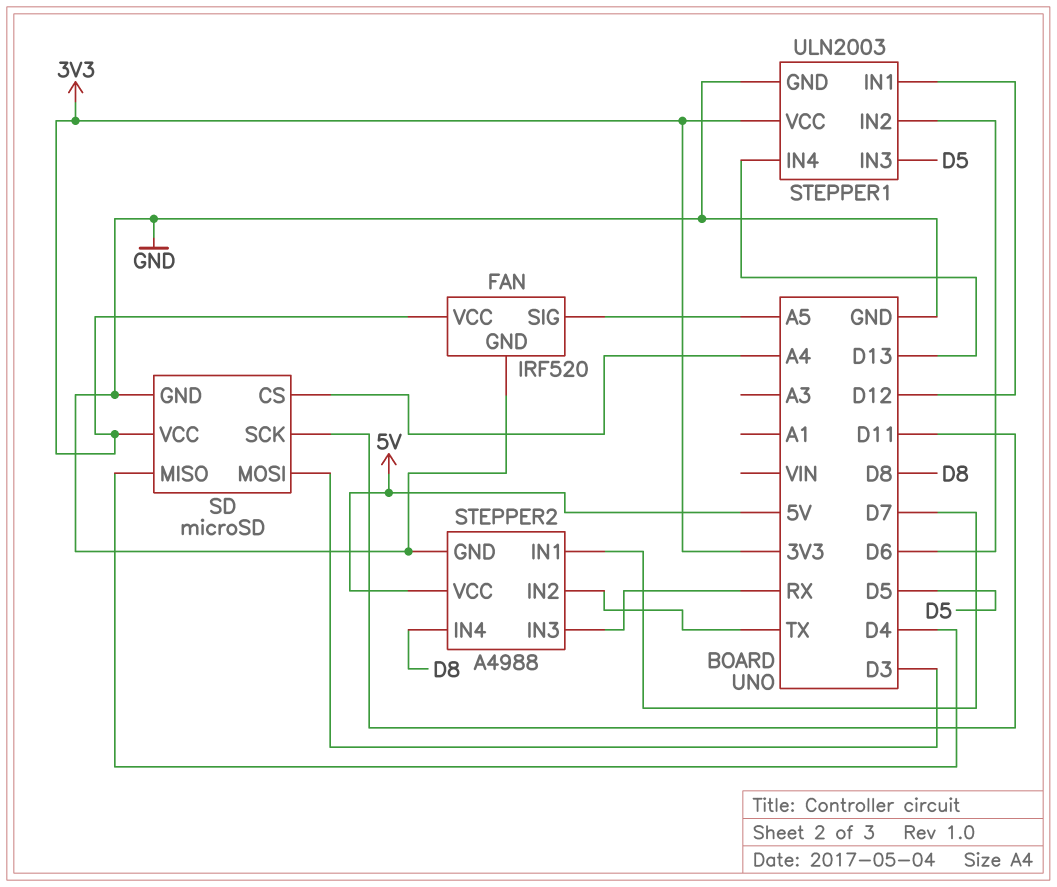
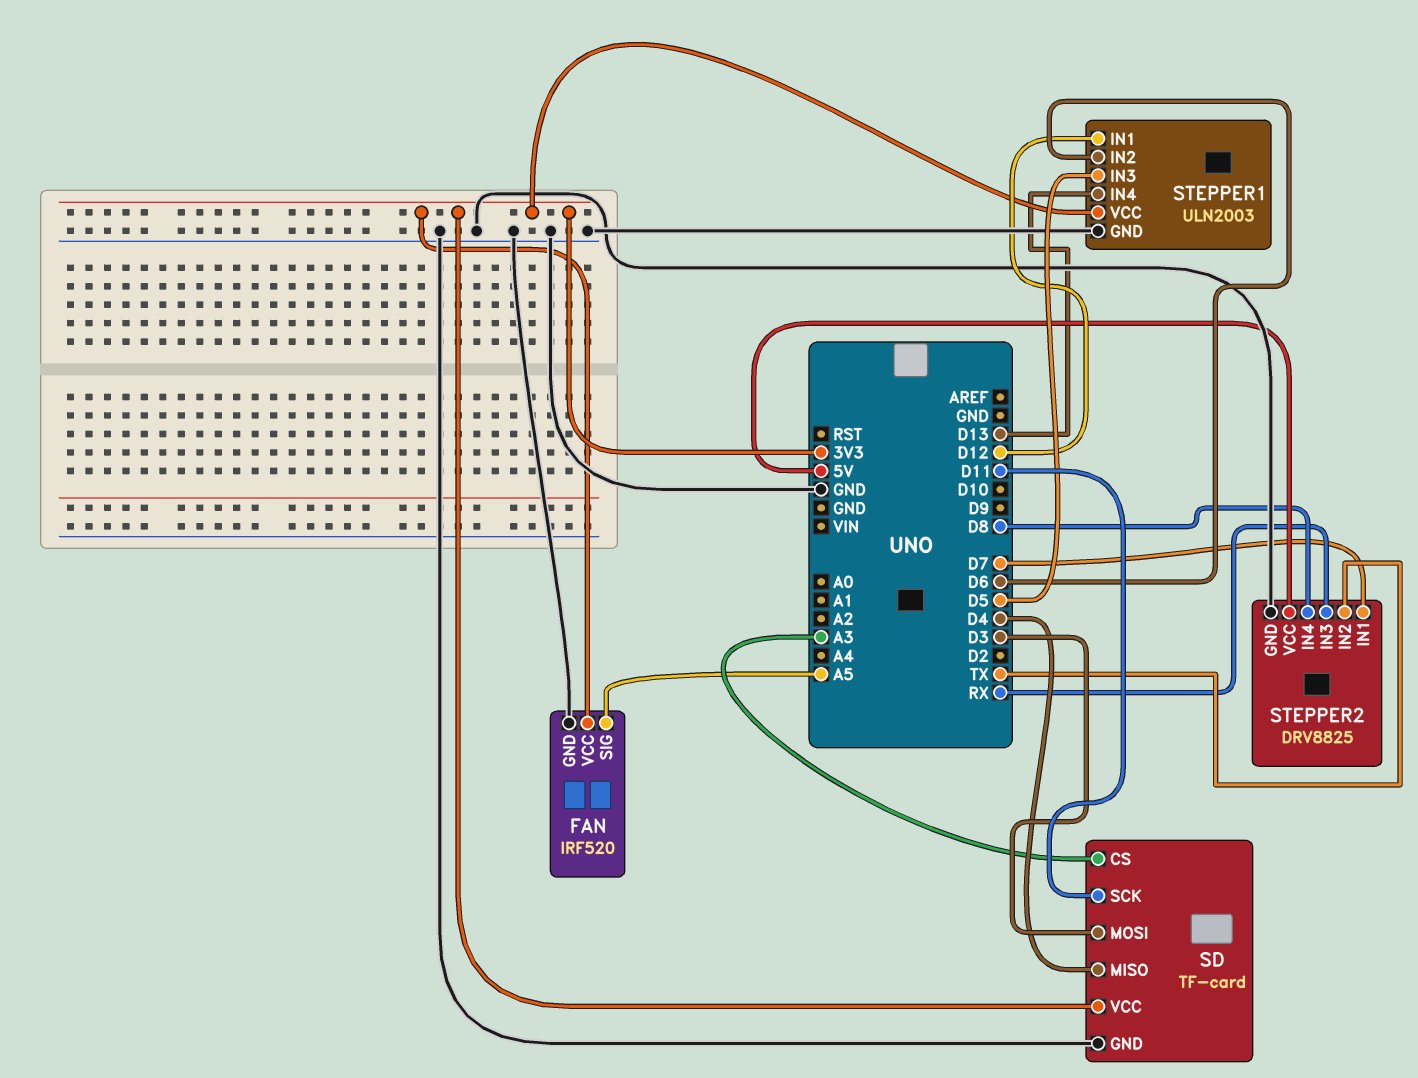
SD: microSD -> TF-card
SD pin CS: A4 -> A3
STEPPER2: A4988 -> DRV8825

